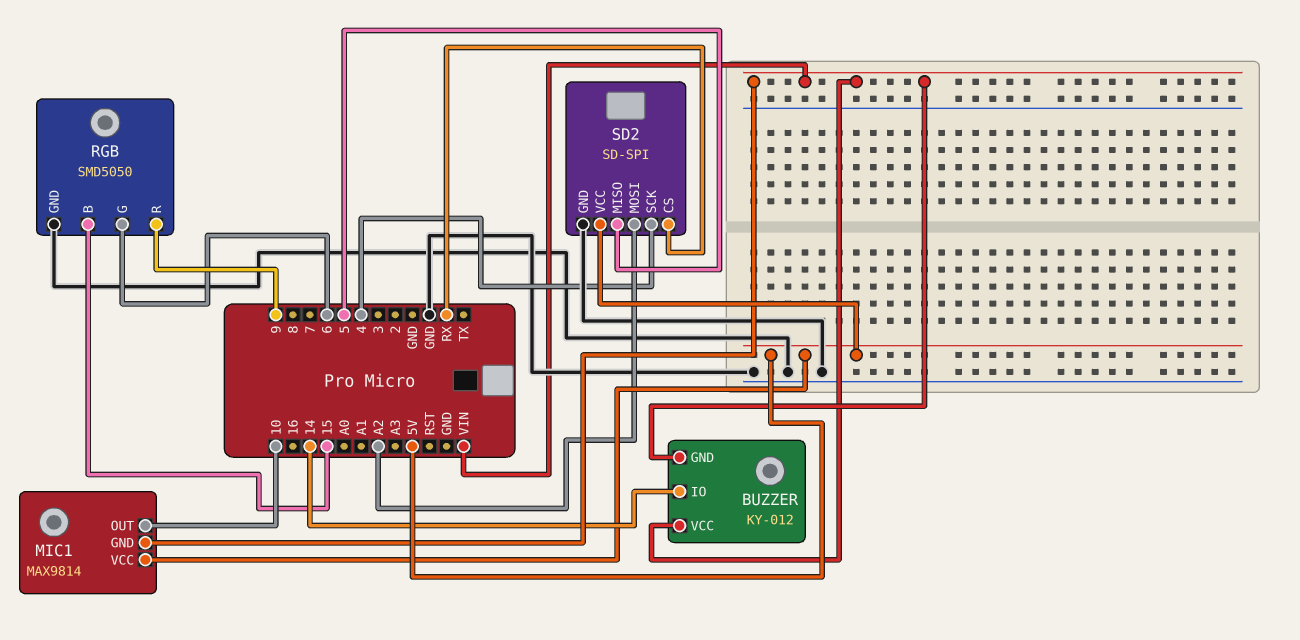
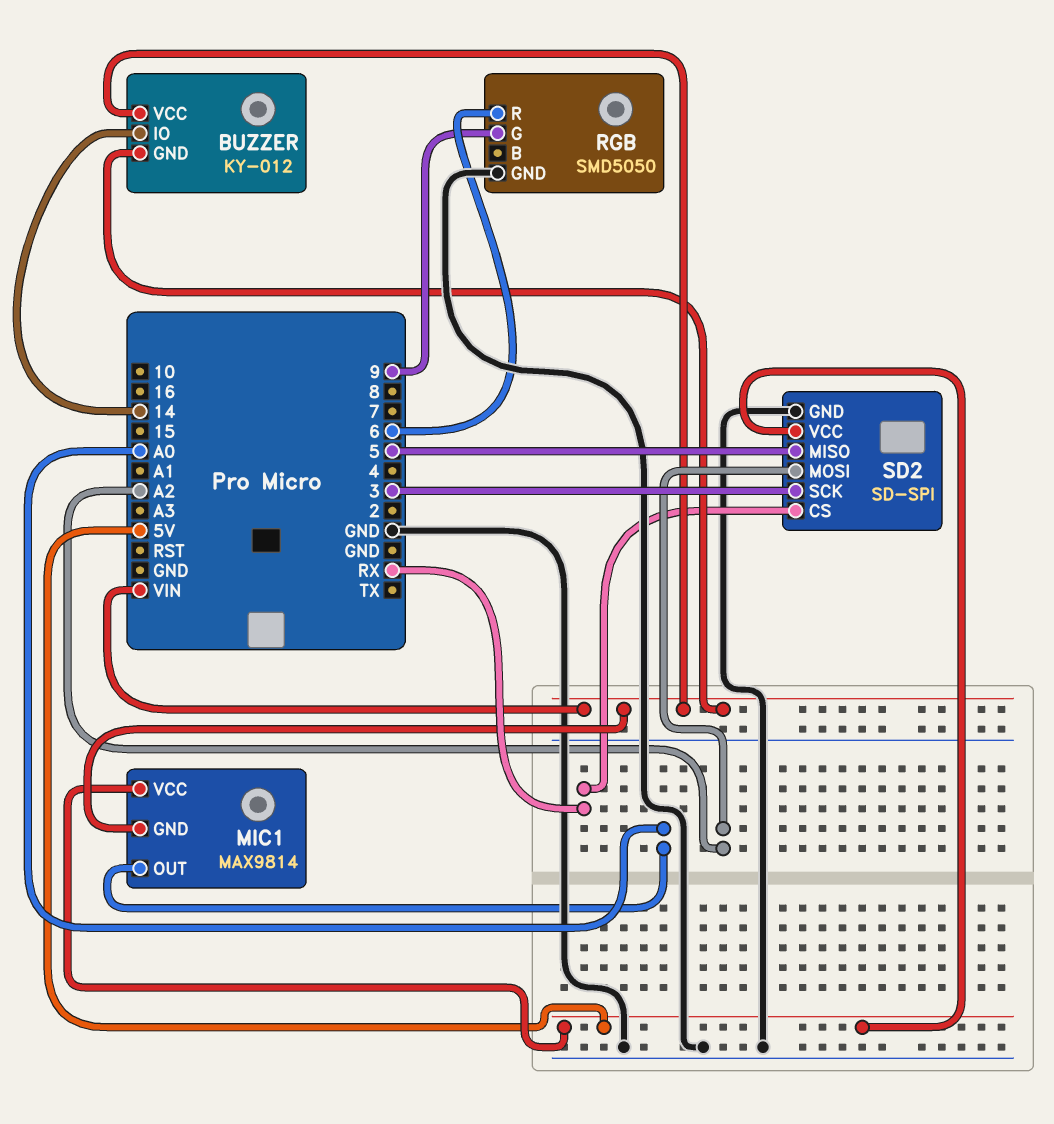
MIC1 pin OUT: 10 -> A0
RGB pin B: 15 -> none
RGB pin G: 6 -> 9
RGB pin R: 9 -> 6
SD2 pin SCK: 4 -> 3

